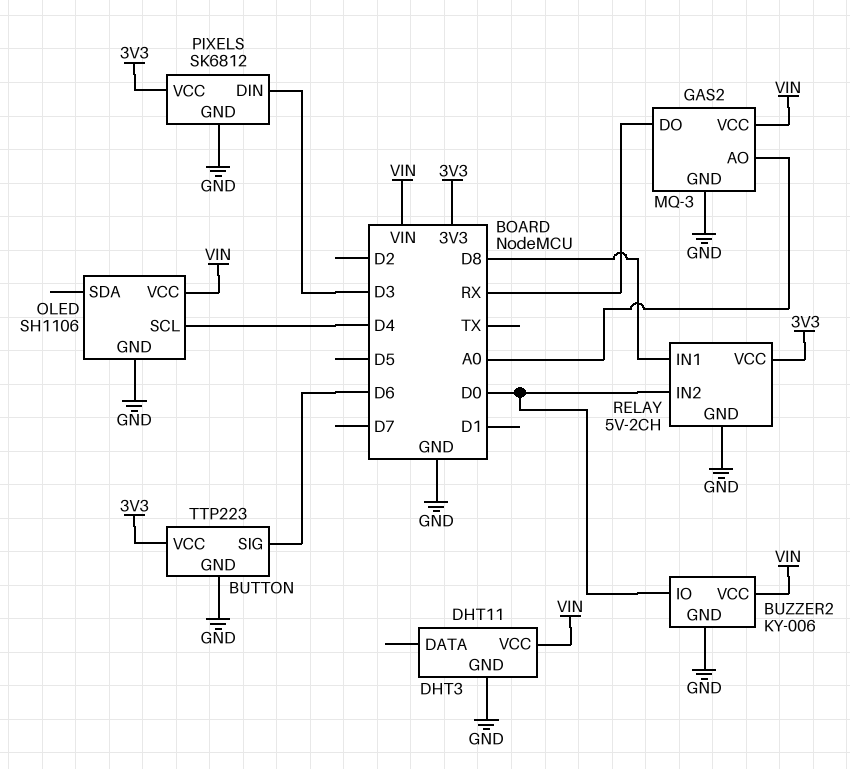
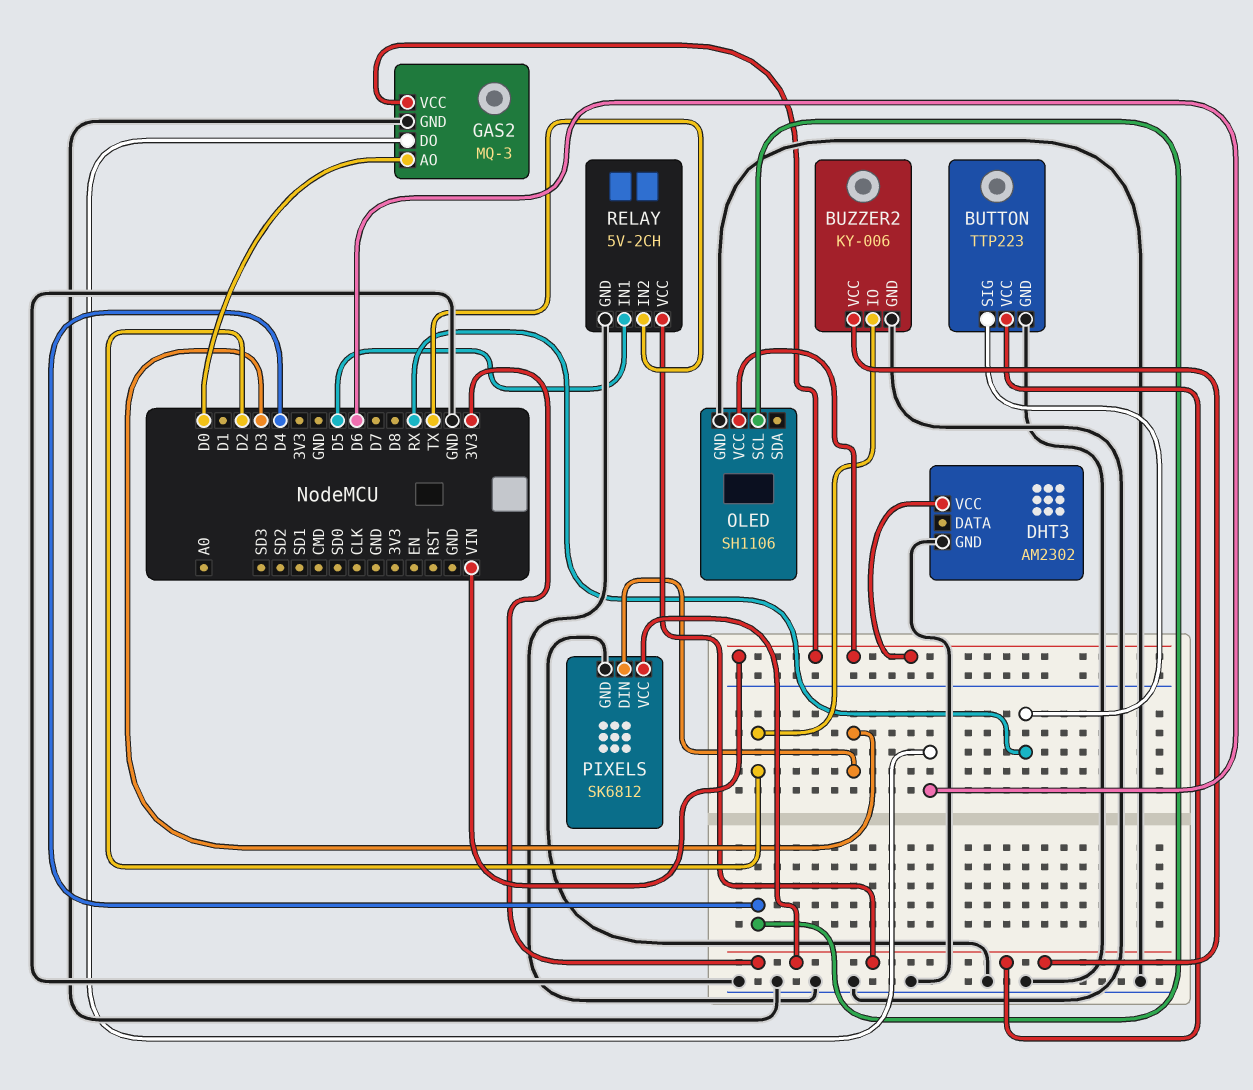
BUTTON pin SIG: D6 -> RX
BUZZER2 pin IO: D0 -> D2
BUZZER2 pin VCC: VIN -> 3V3
DHT3: DHT11 -> AM2302
GAS2 pin AO: A0 -> D0
GAS2 pin DO: RX -> D6
RELAY pin IN1: D8 -> D5
RELAY pin IN2: D0 -> TX

